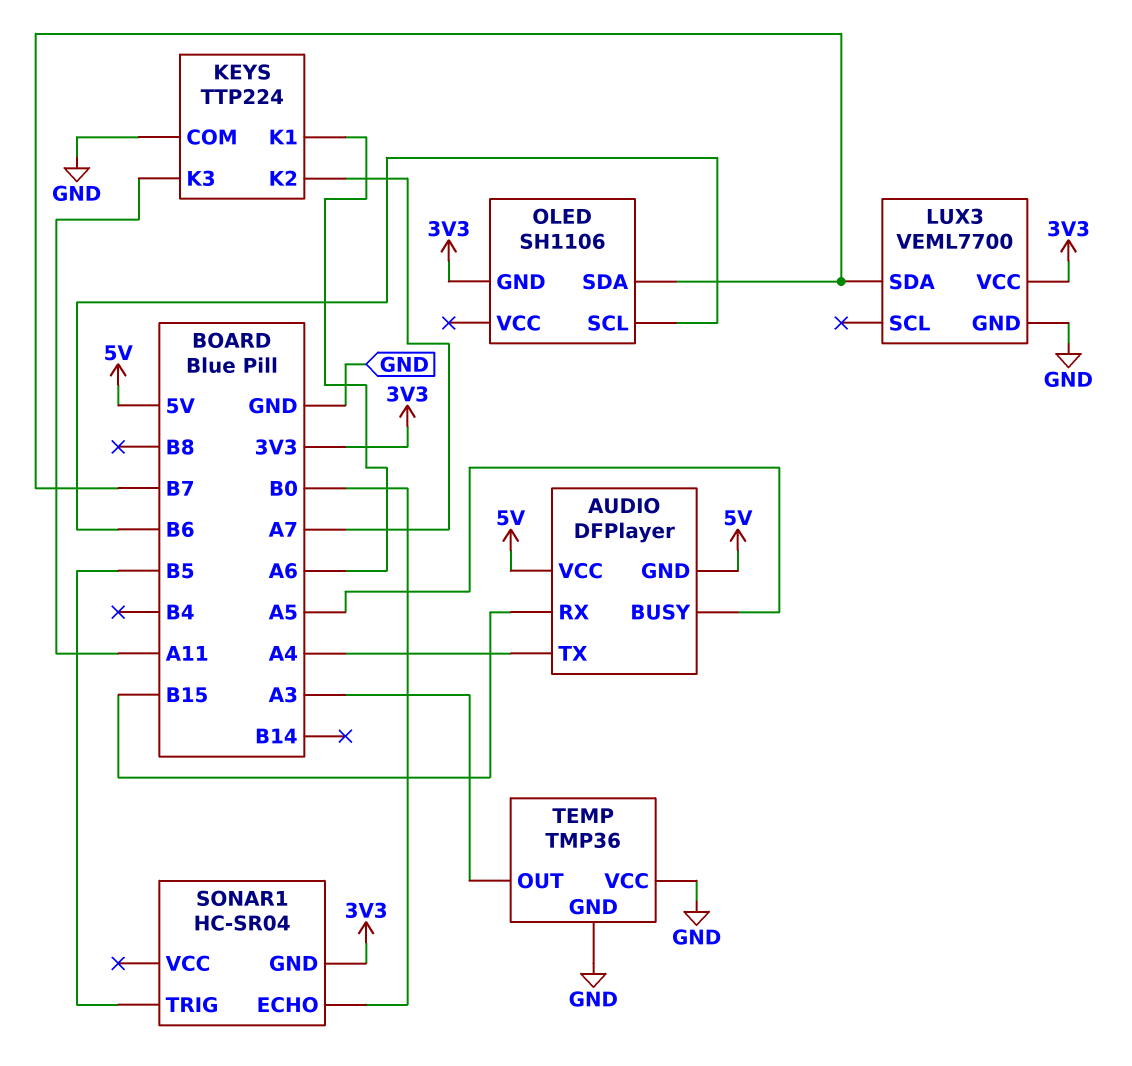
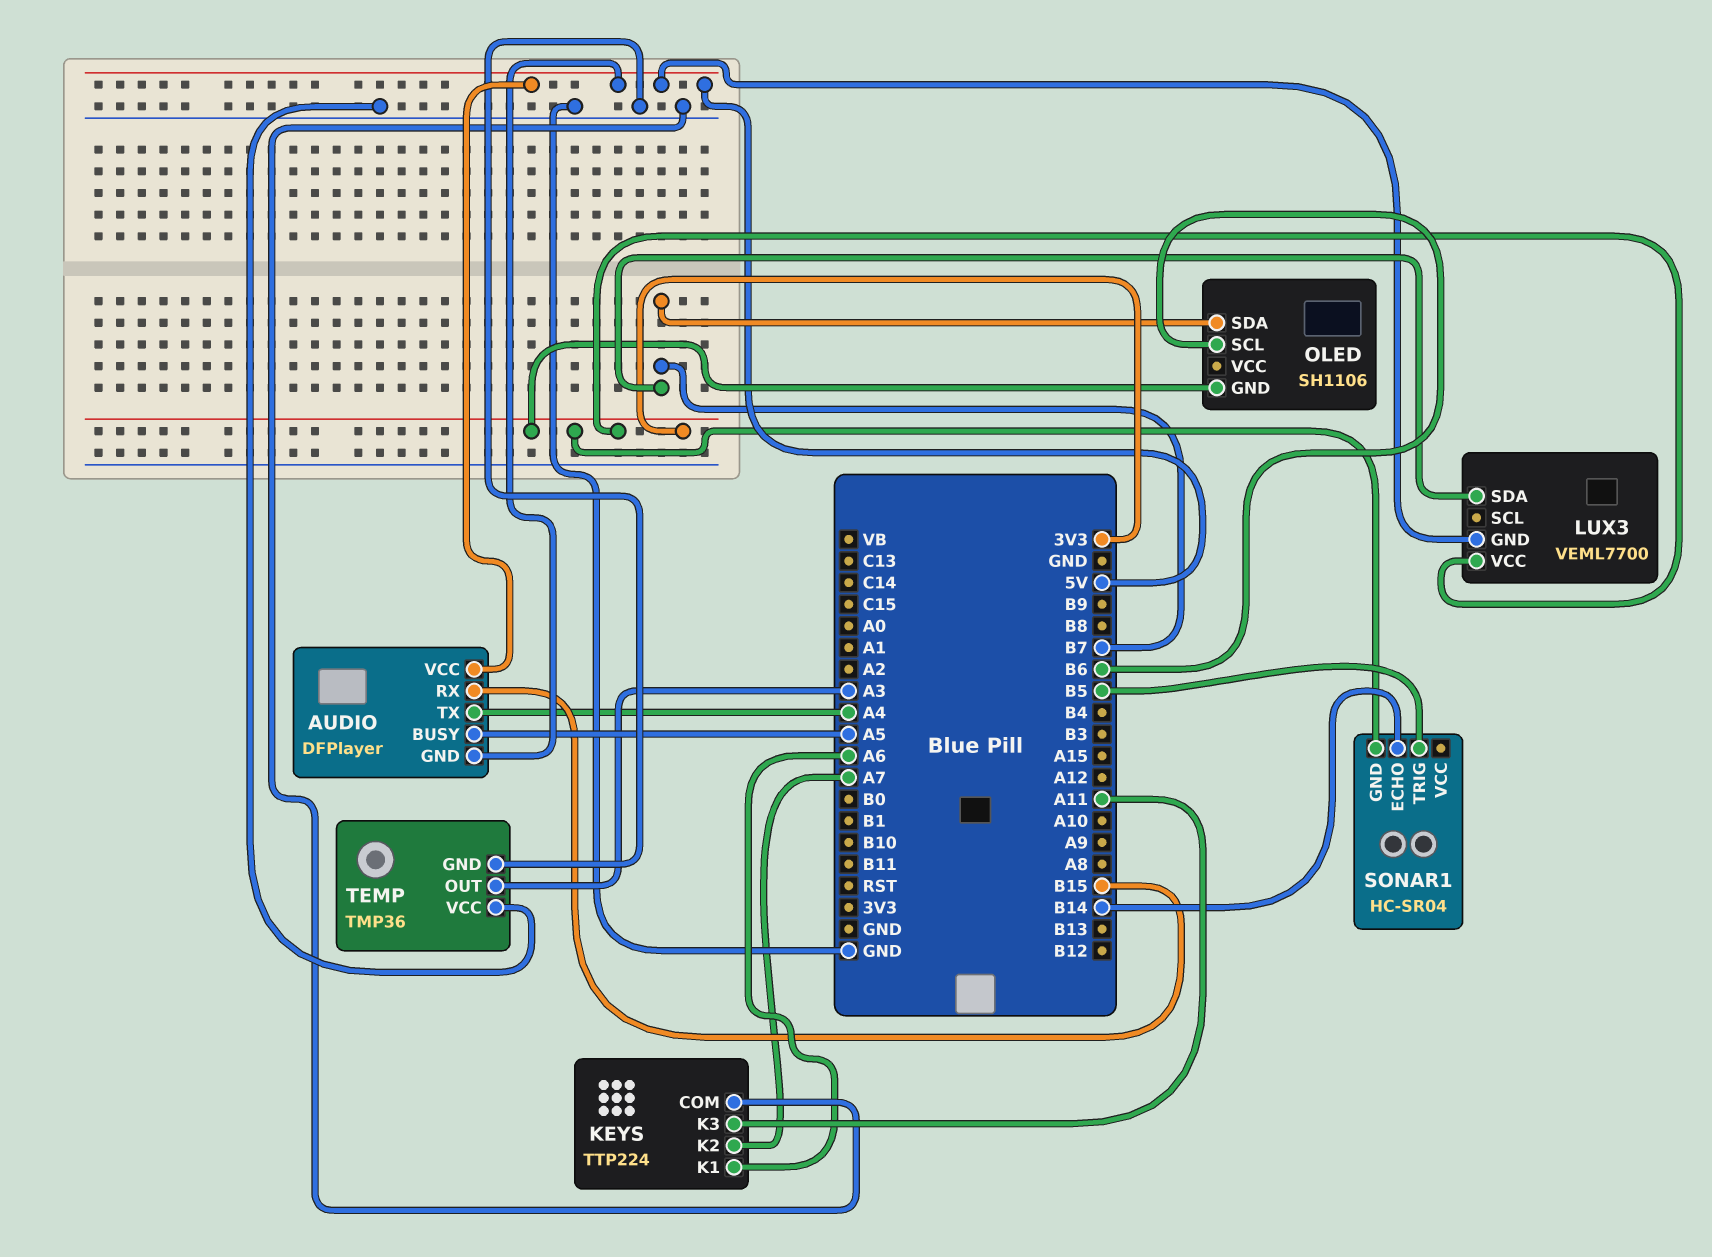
LUX3 pin GND: GND -> 5V
SONAR1 pin ECHO: B0 -> B14

